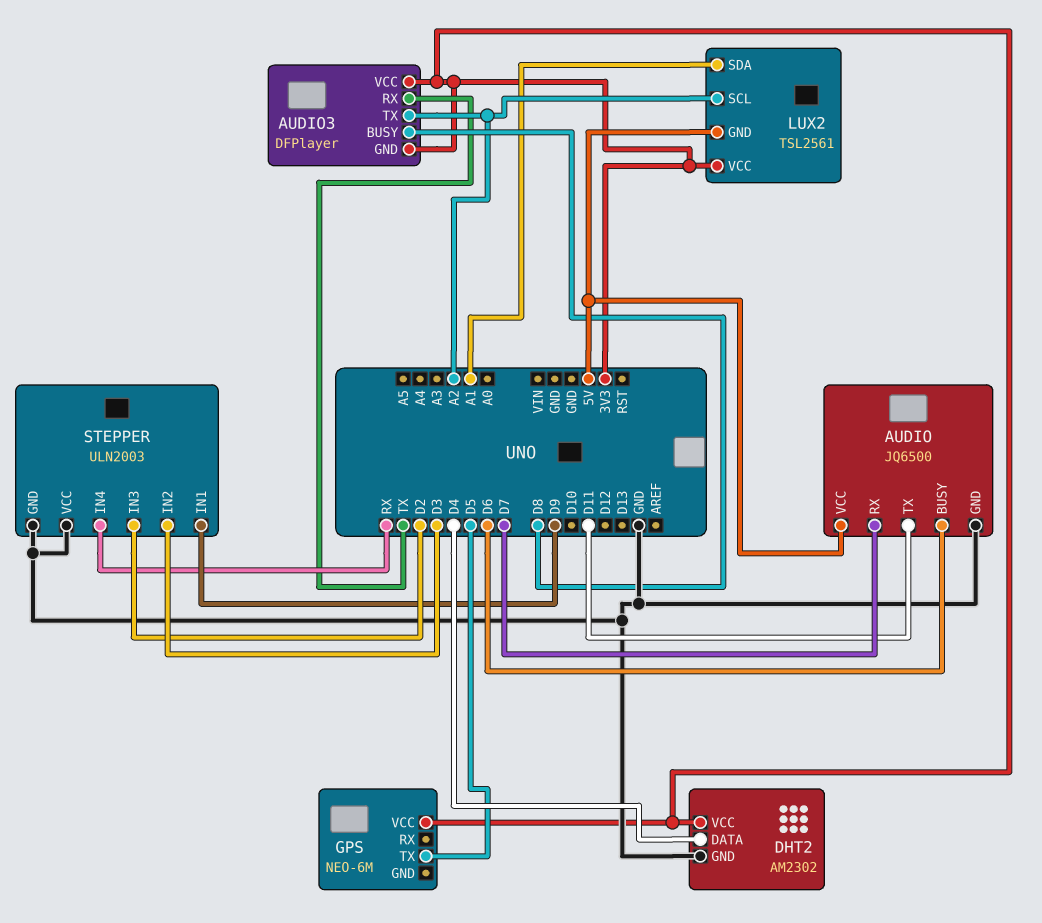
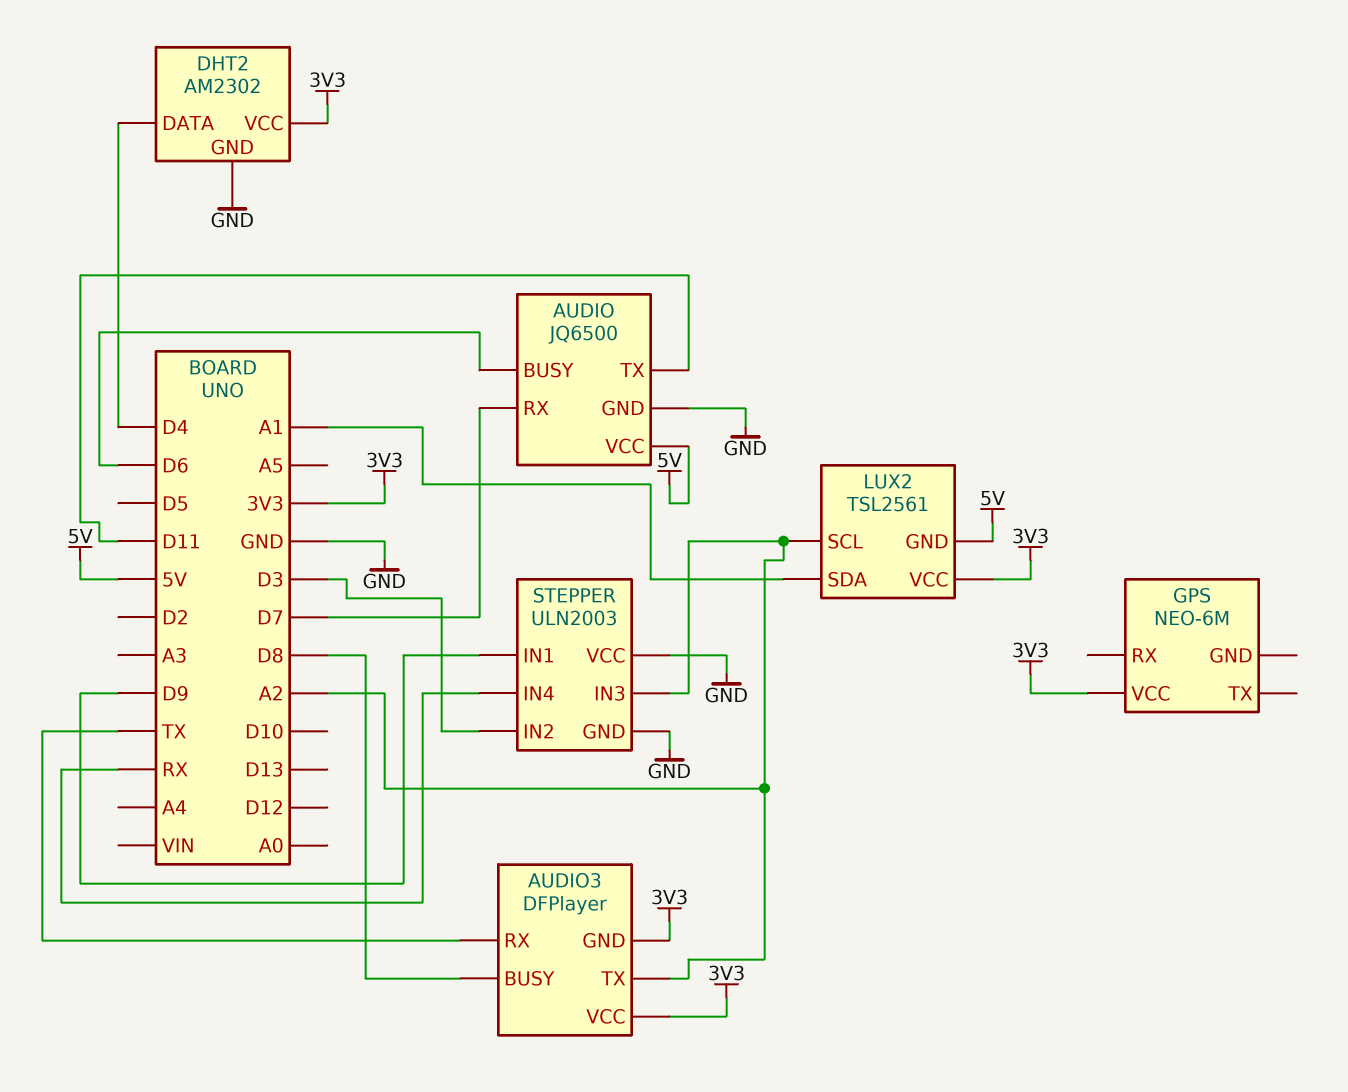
GPS pin TX: D5 -> none
STEPPER pin IN3: D2 -> A2

